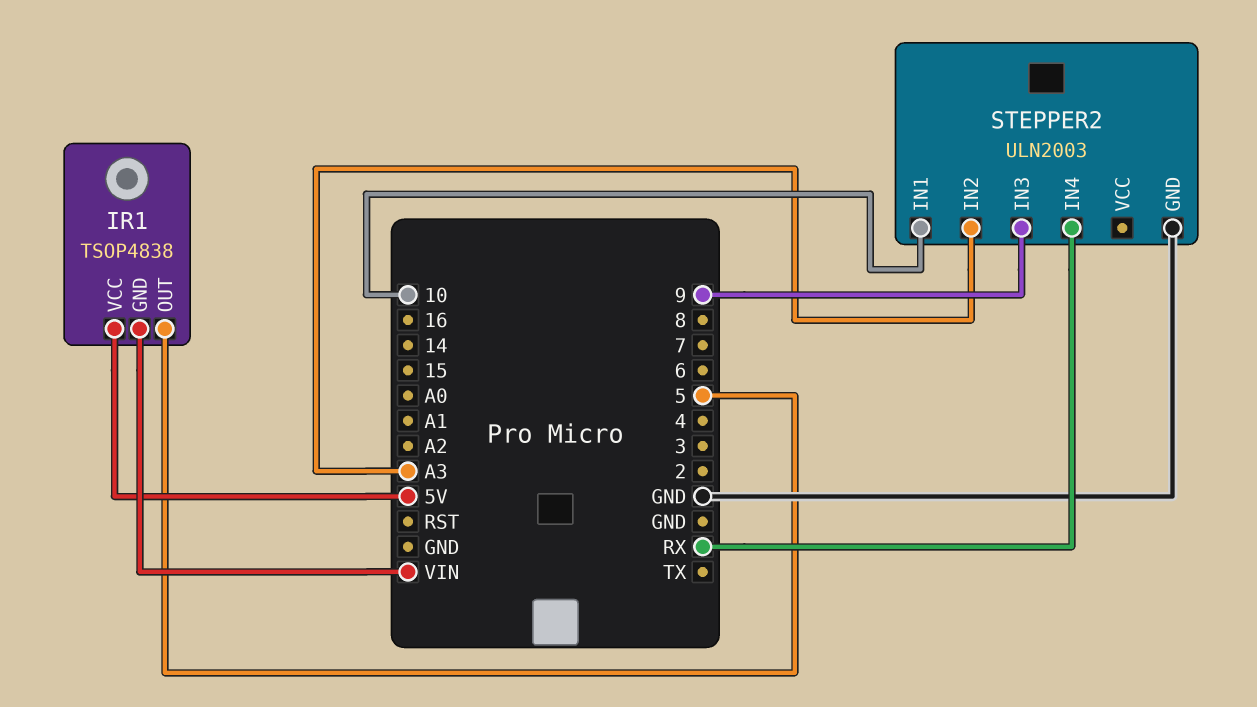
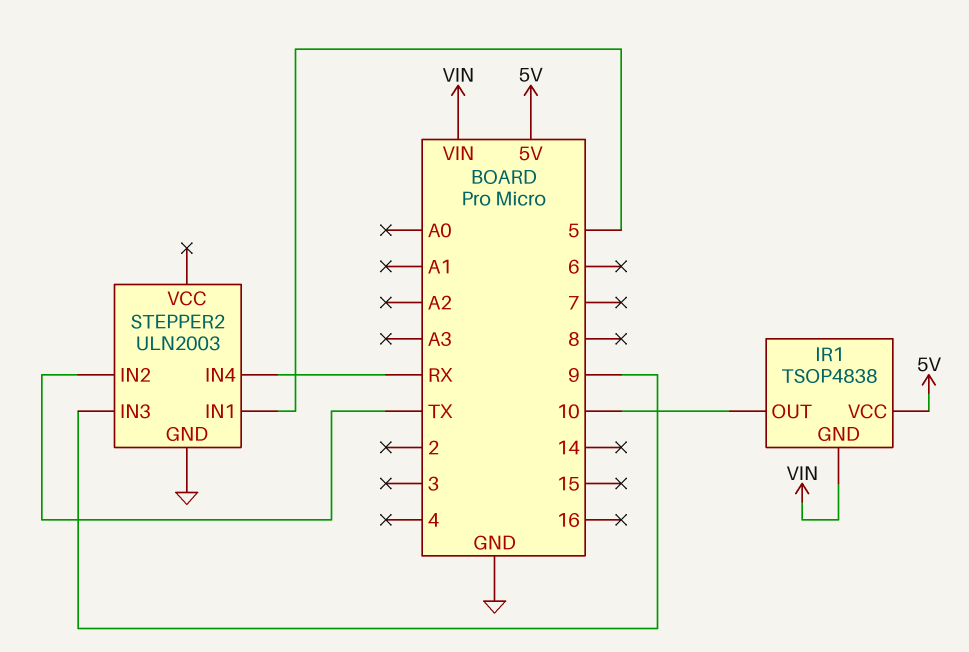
IR1 pin OUT: 5 -> 10
STEPPER2 pin IN1: 10 -> 5
STEPPER2 pin IN2: A3 -> TX

